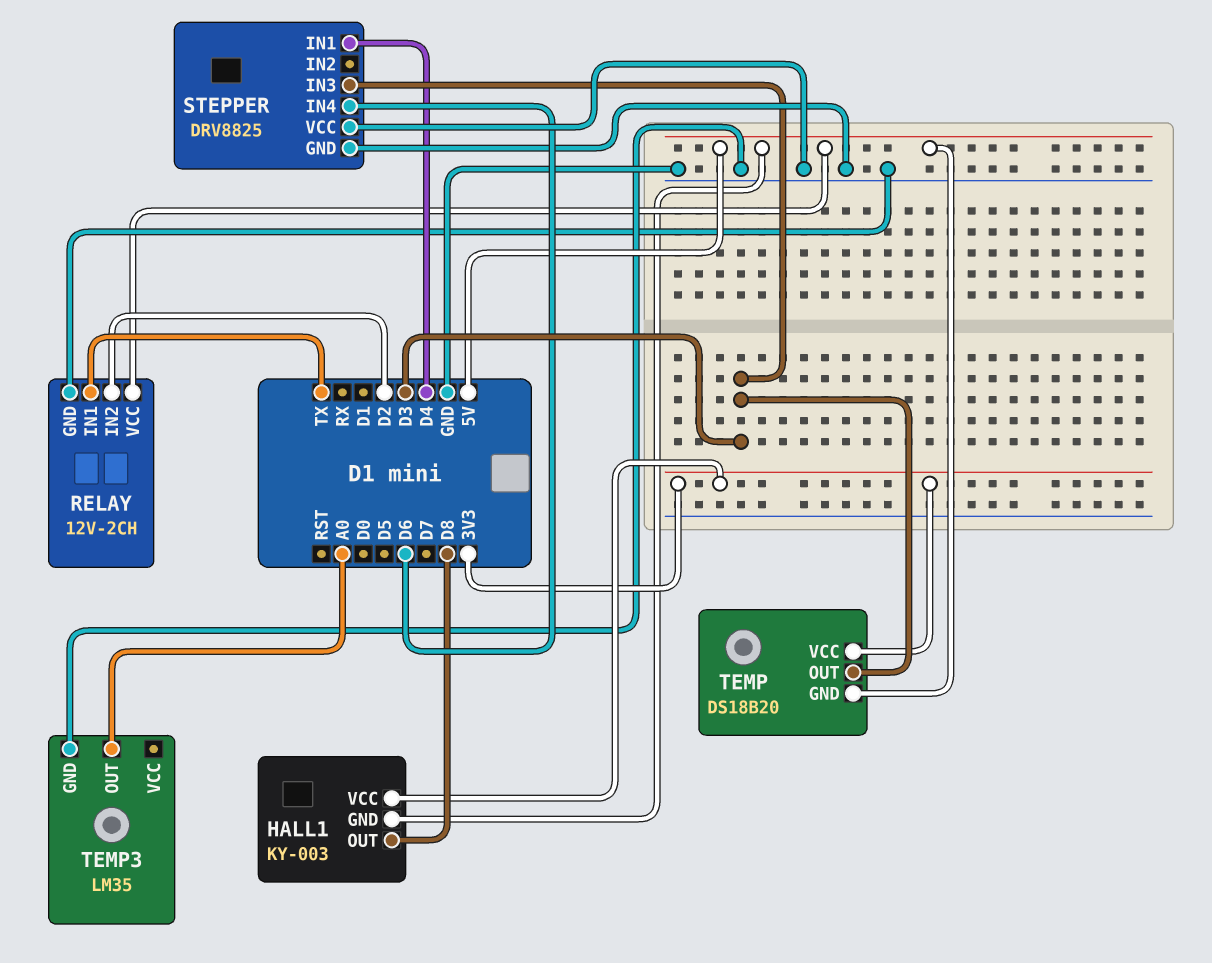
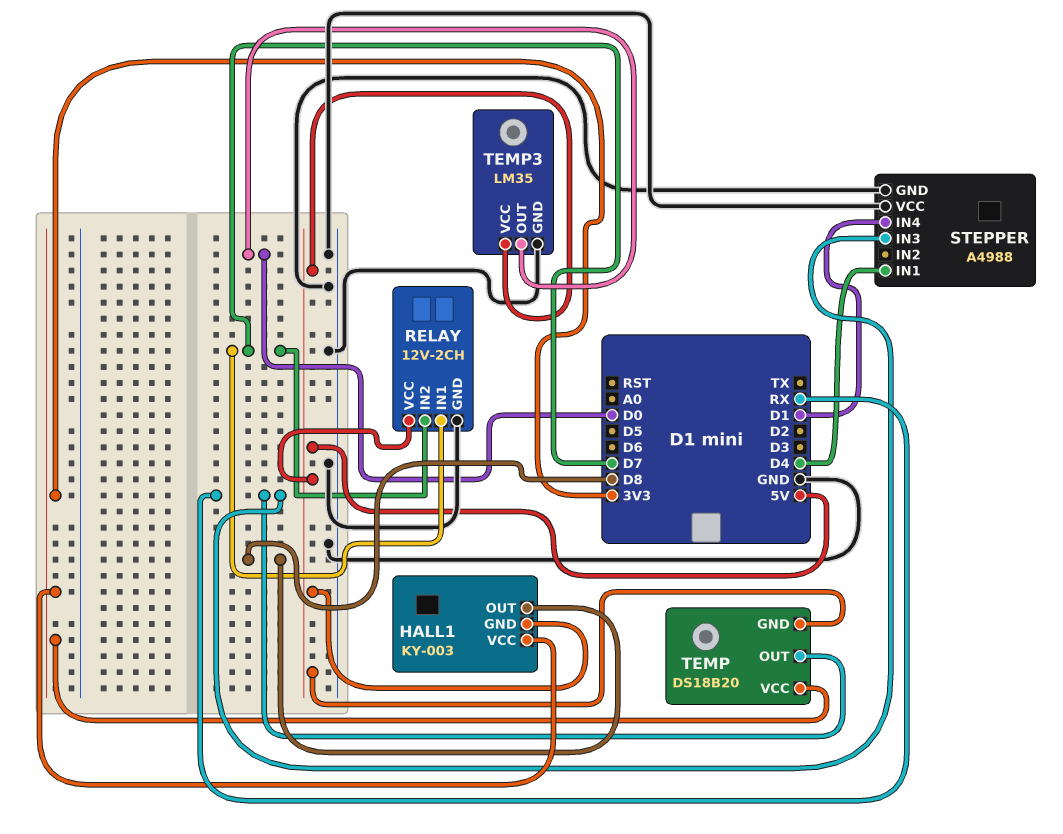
RELAY pin IN1: TX -> D7
RELAY pin IN2: D2 -> D7
STEPPER: DRV8825 -> A4988
STEPPER pin IN3: D3 -> RX
STEPPER pin IN4: D6 -> D1
TEMP pin OUT: D3 -> RX
TEMP3 pin OUT: A0 -> D0
TEMP3 pin VCC: none -> 5V

